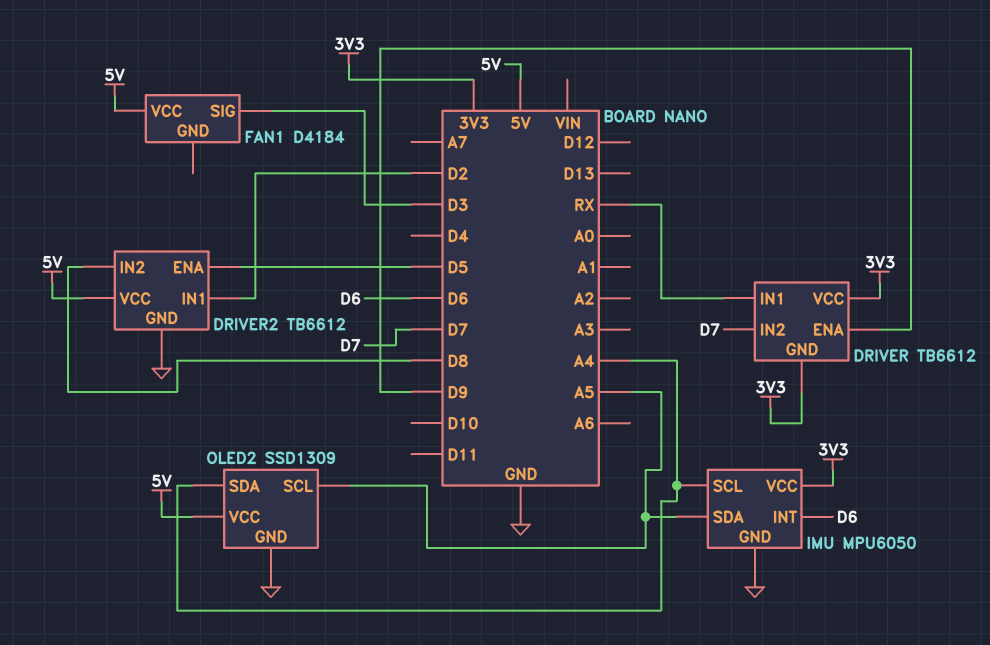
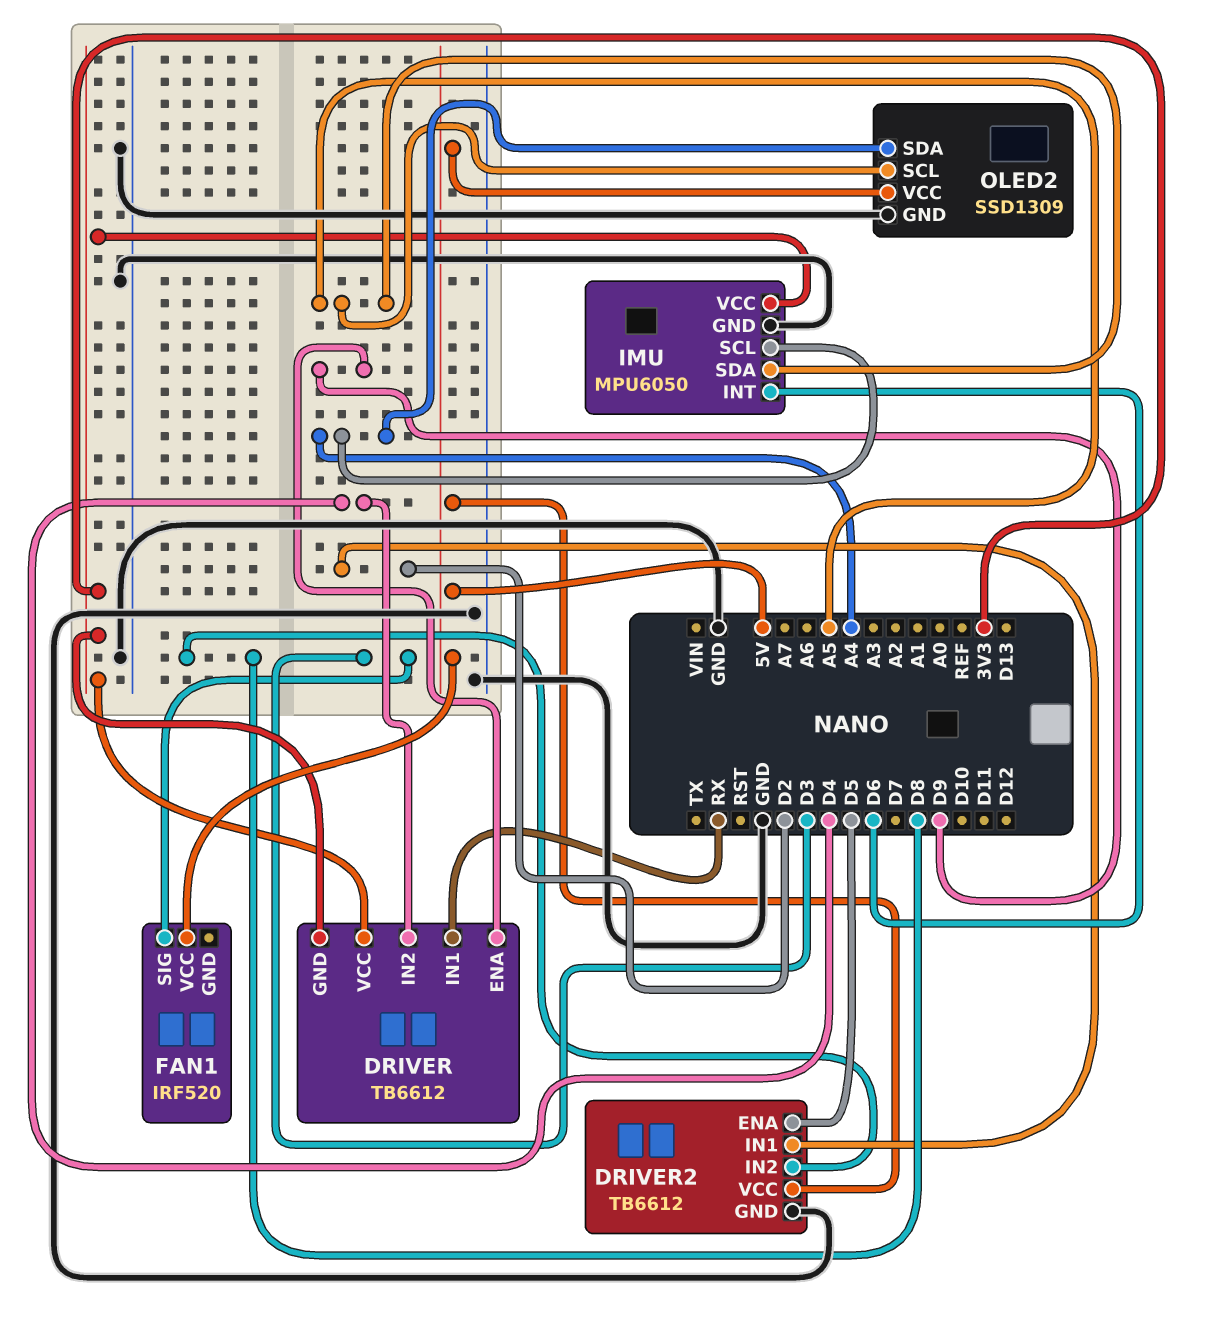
DRIVER pin IN2: D7 -> D4
FAN1: D4184 -> IRF520

